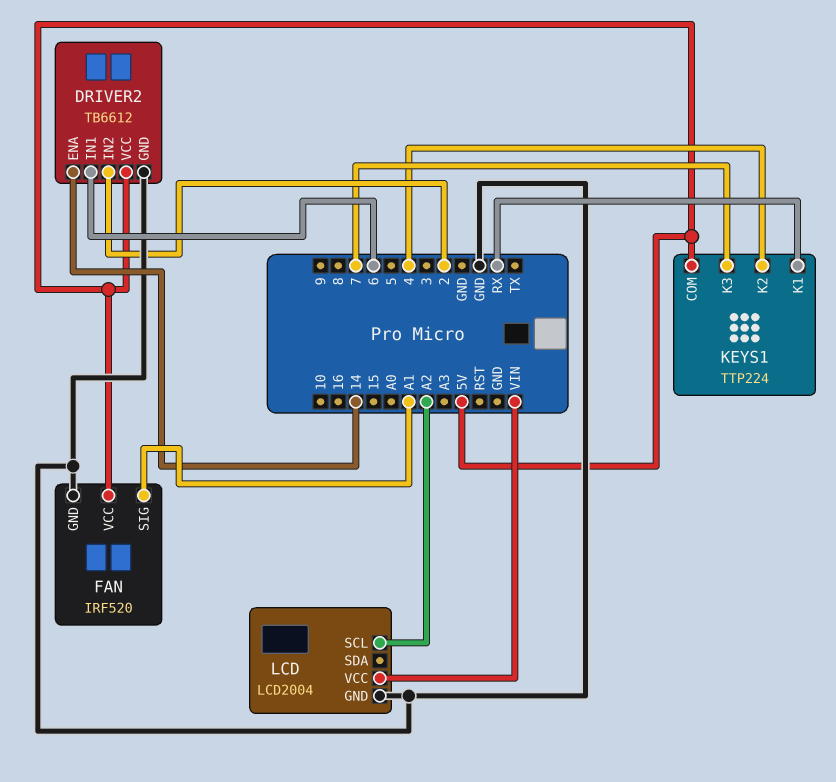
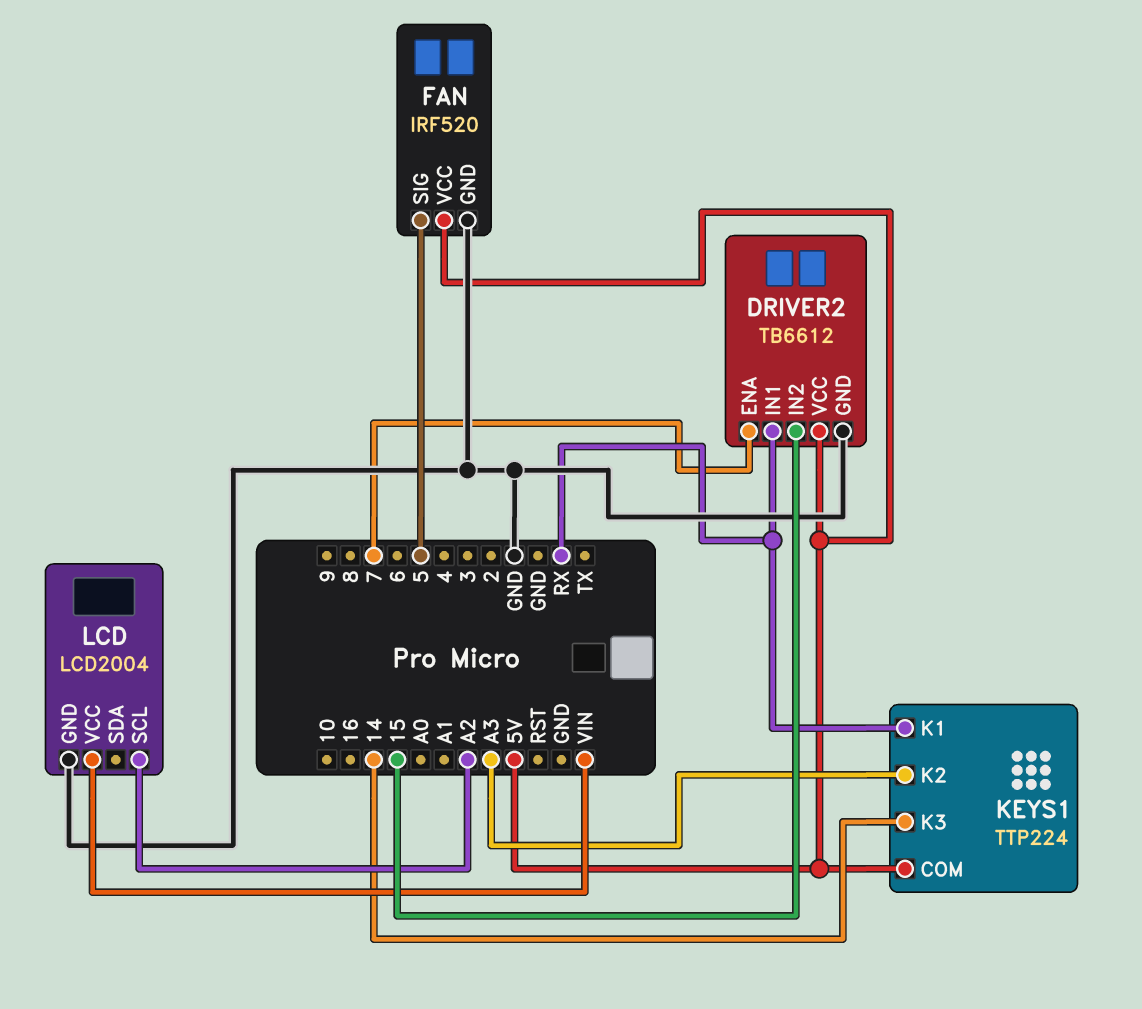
DRIVER2 pin ENA: 14 -> 7
DRIVER2 pin IN1: 6 -> RX
DRIVER2 pin IN2: 2 -> 15
FAN pin SIG: A1 -> 5
KEYS1 pin K2: 4 -> A3
KEYS1 pin K3: 7 -> 14

